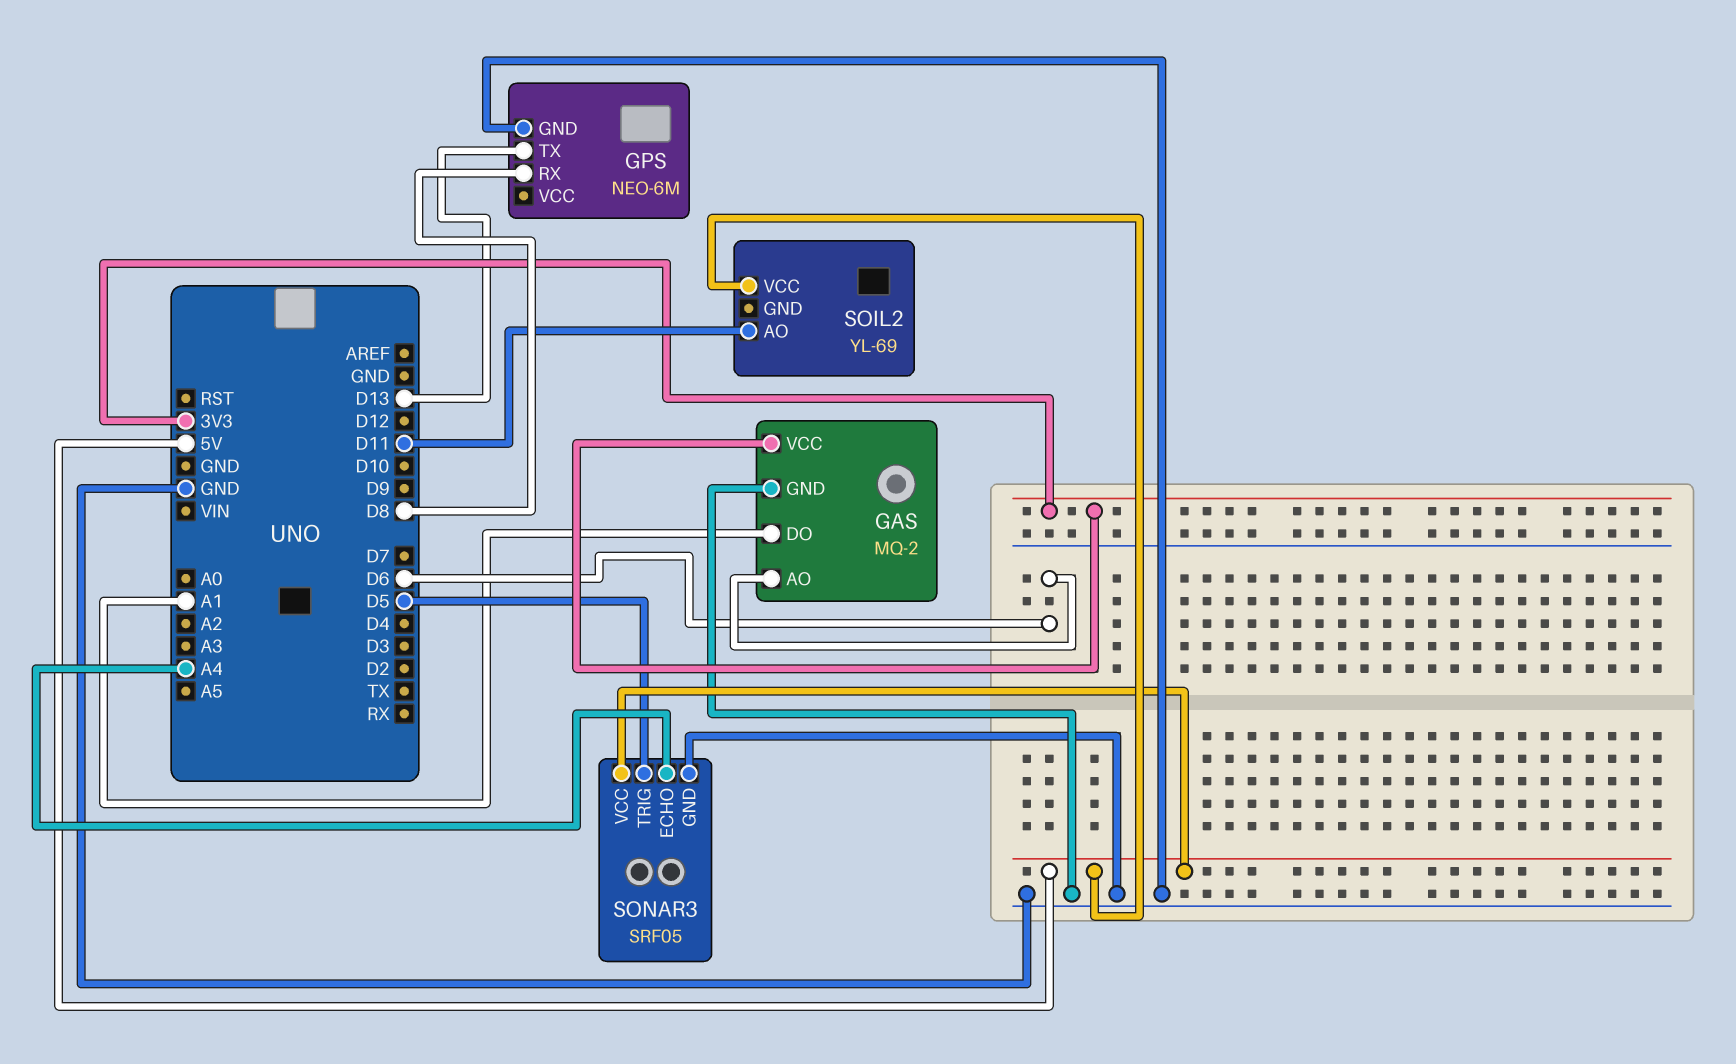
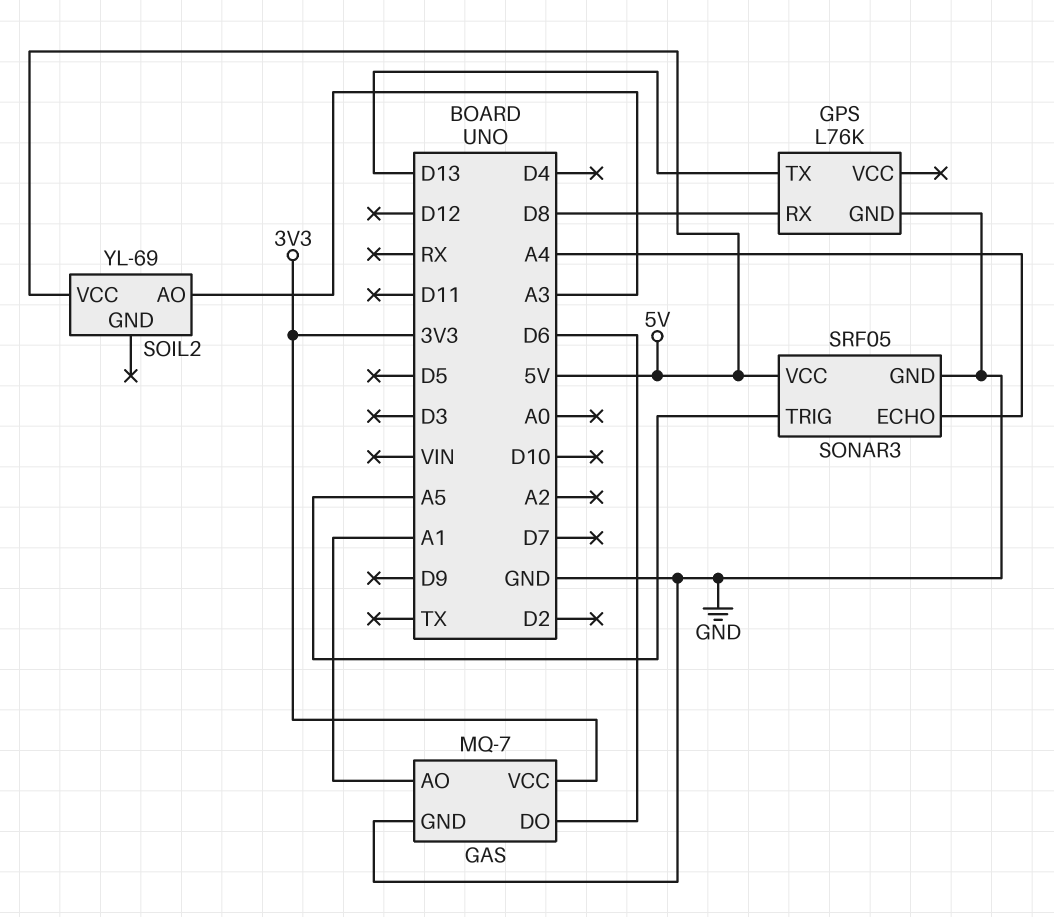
GAS: MQ-2 -> MQ-7
GAS pin AO: D6 -> A1
GAS pin DO: A1 -> D6
GPS: NEO-6M -> L76K
SOIL2 pin AO: D11 -> A3
SONAR3 pin TRIG: D5 -> A5

